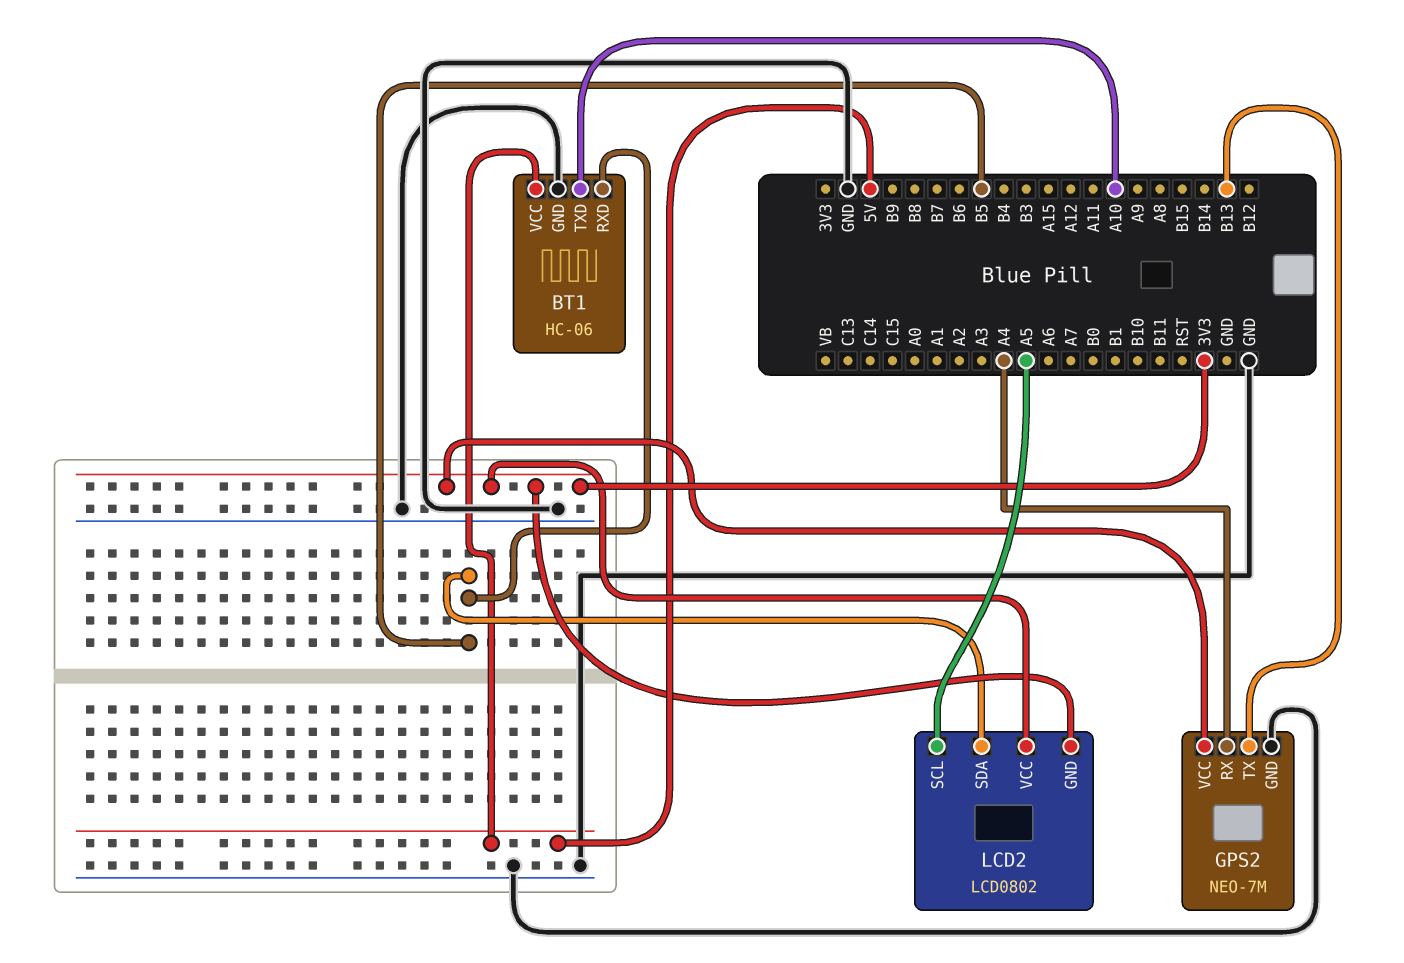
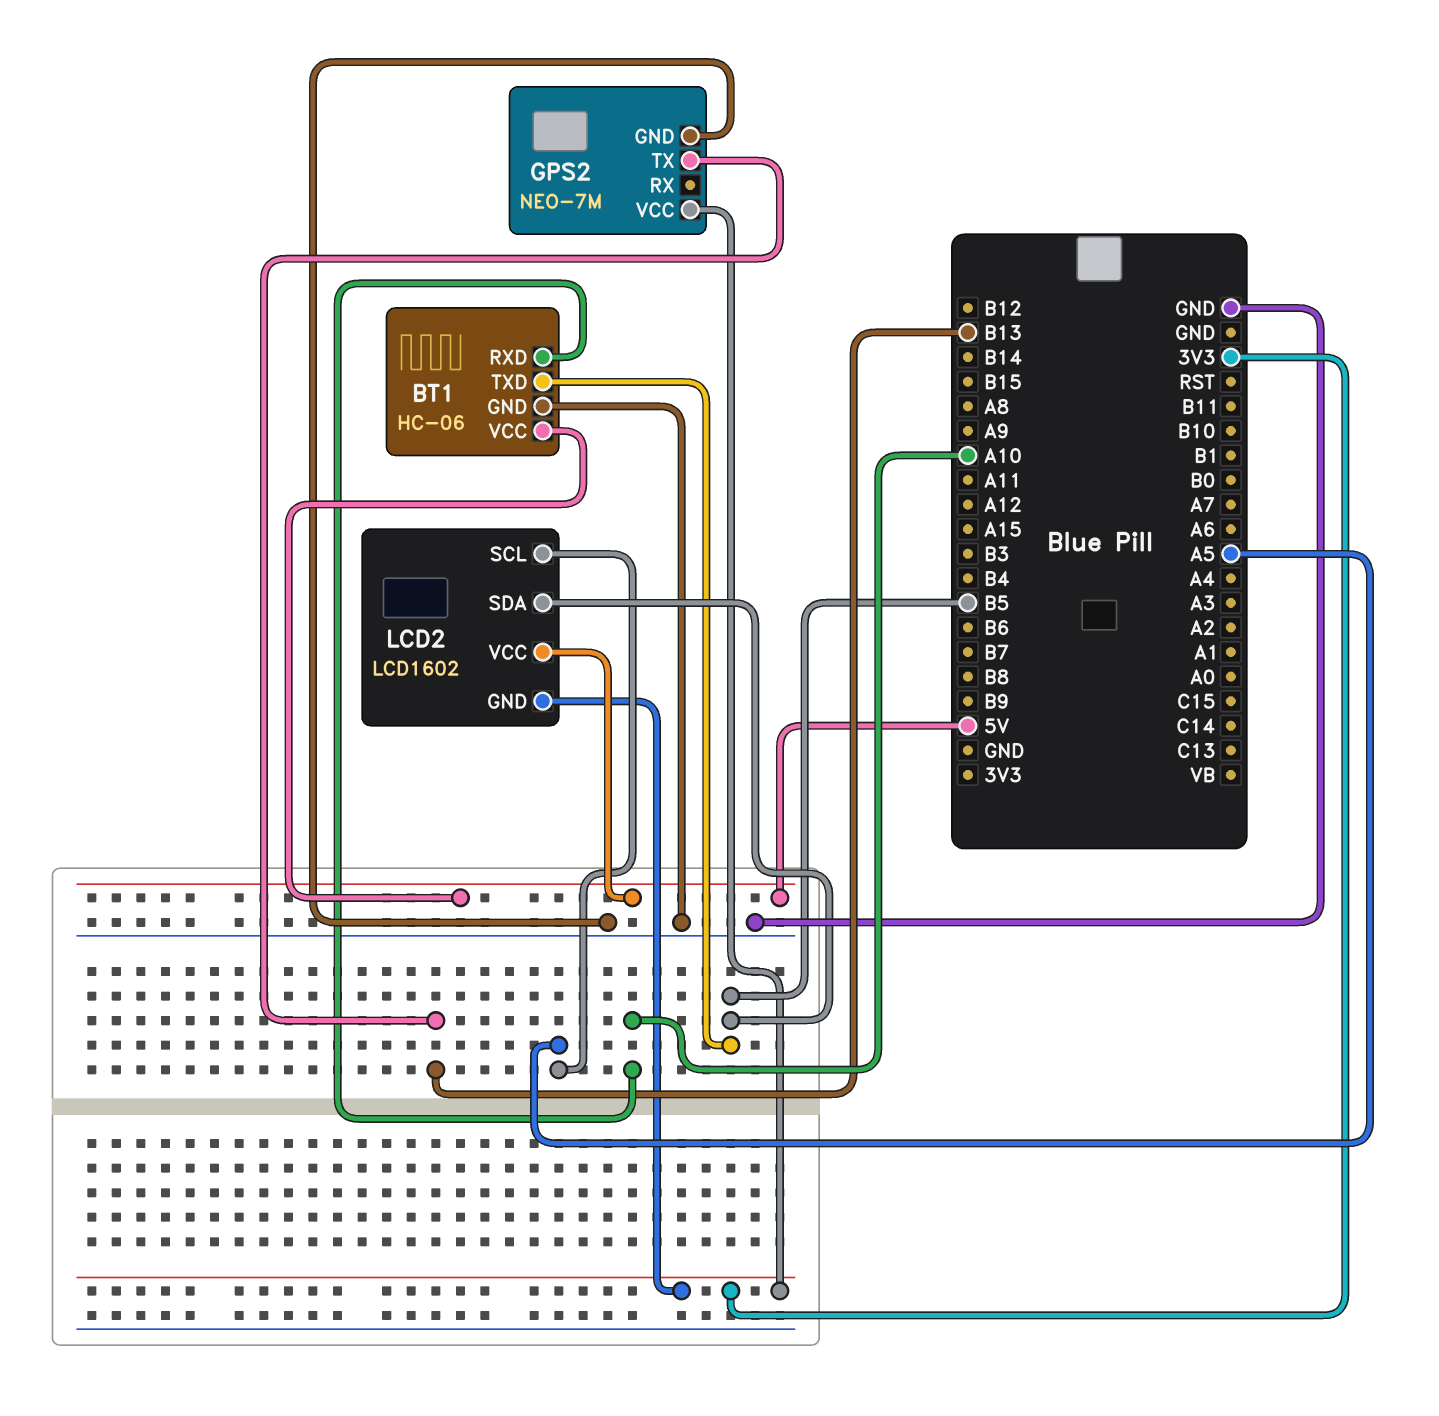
BT1 pin RXD: B5 -> A10
BT1 pin TXD: A10 -> B5
GPS2 pin RX: A4 -> none
LCD2: LCD0802 -> LCD1602
LCD2 pin VCC: 3V3 -> 5V

